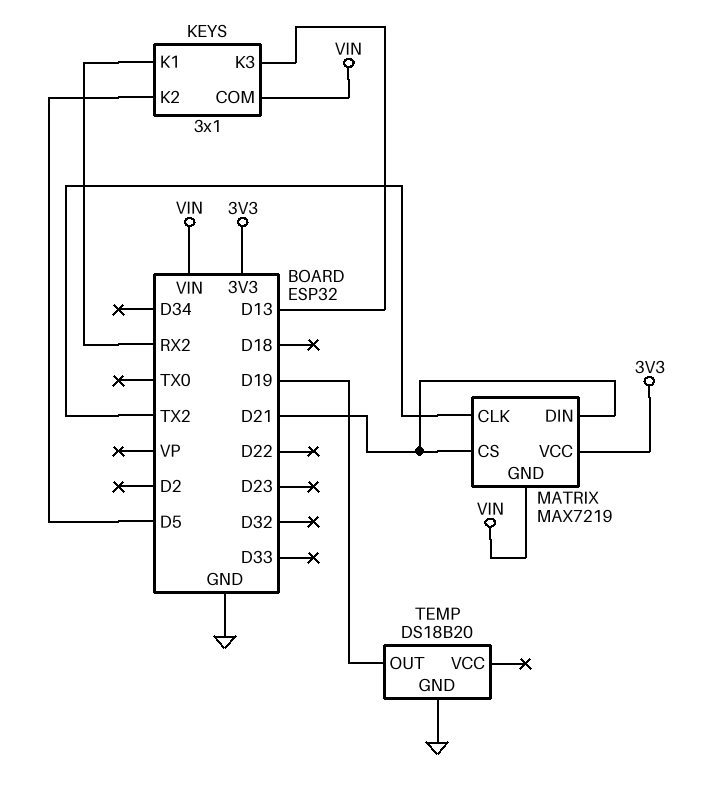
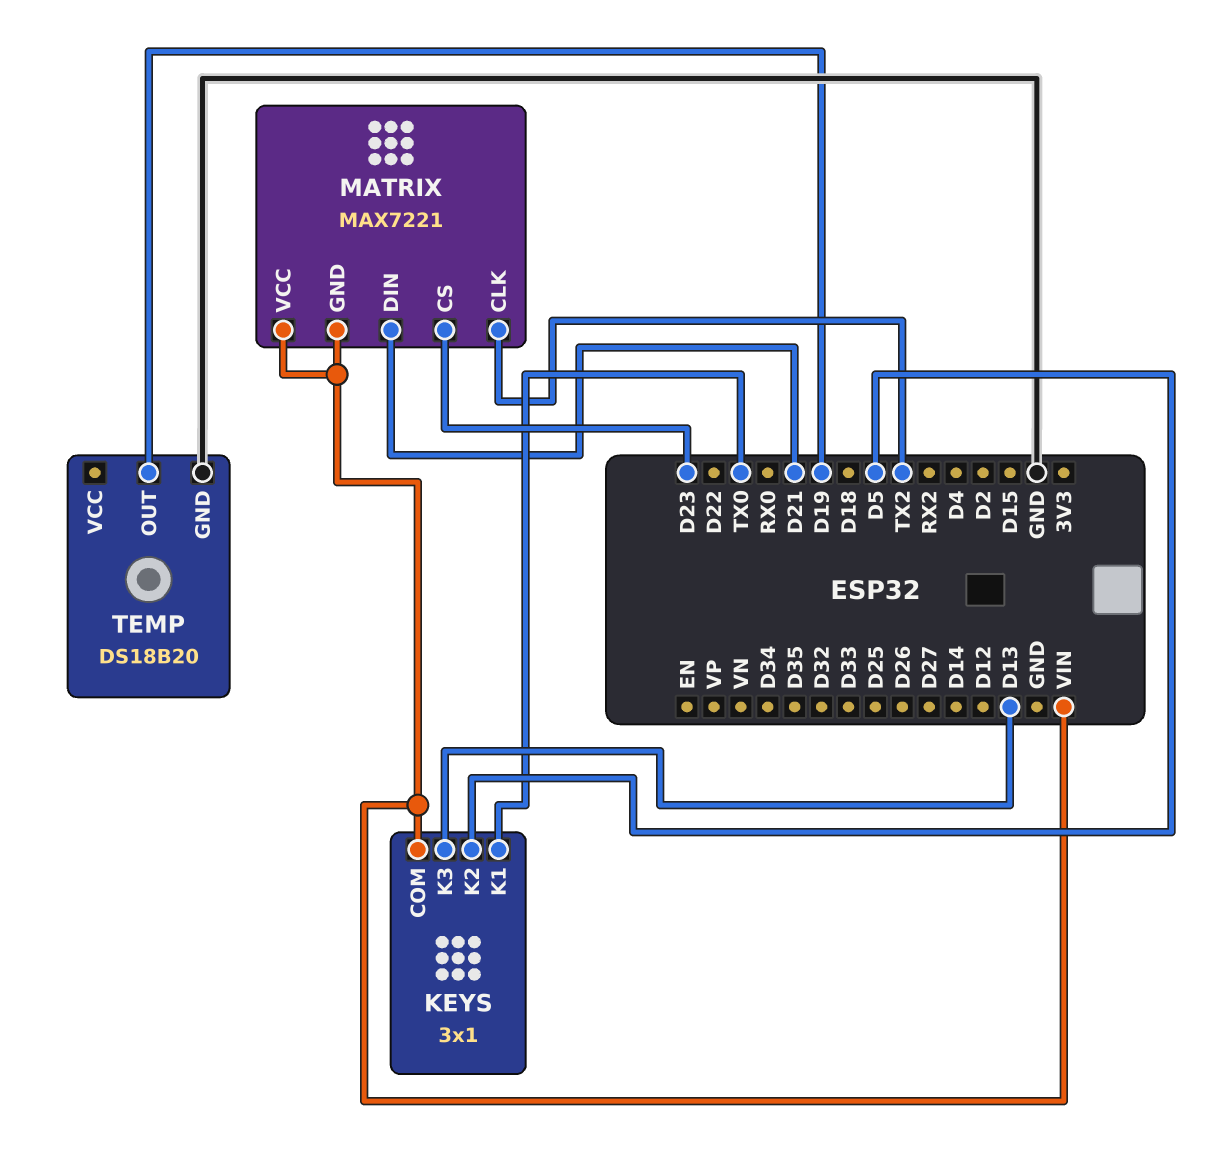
KEYS pin K1: RX2 -> TX0
MATRIX: MAX7219 -> MAX7221
MATRIX pin CS: D21 -> D23
MATRIX pin VCC: 3V3 -> VIN

